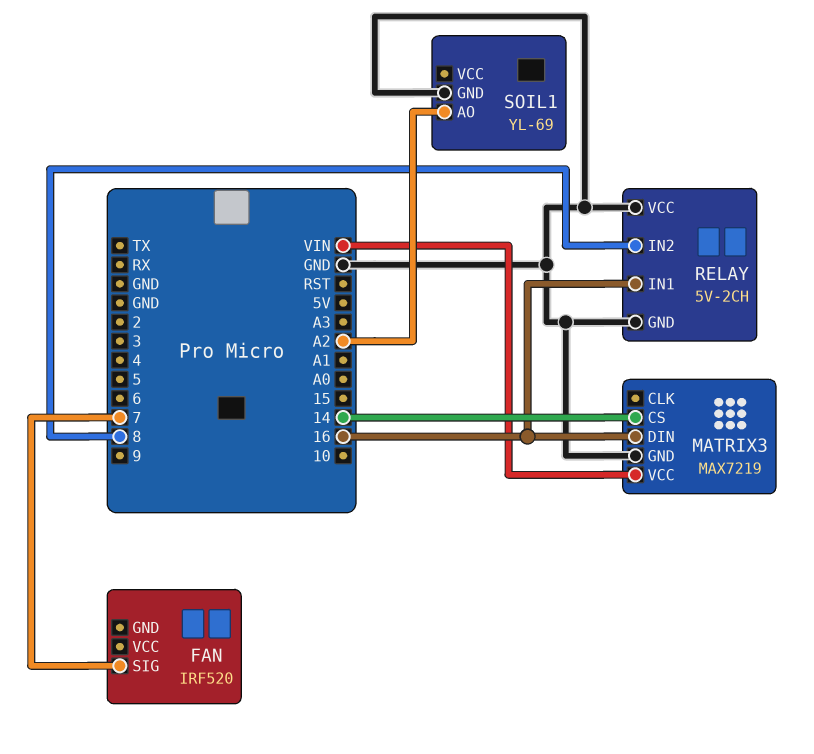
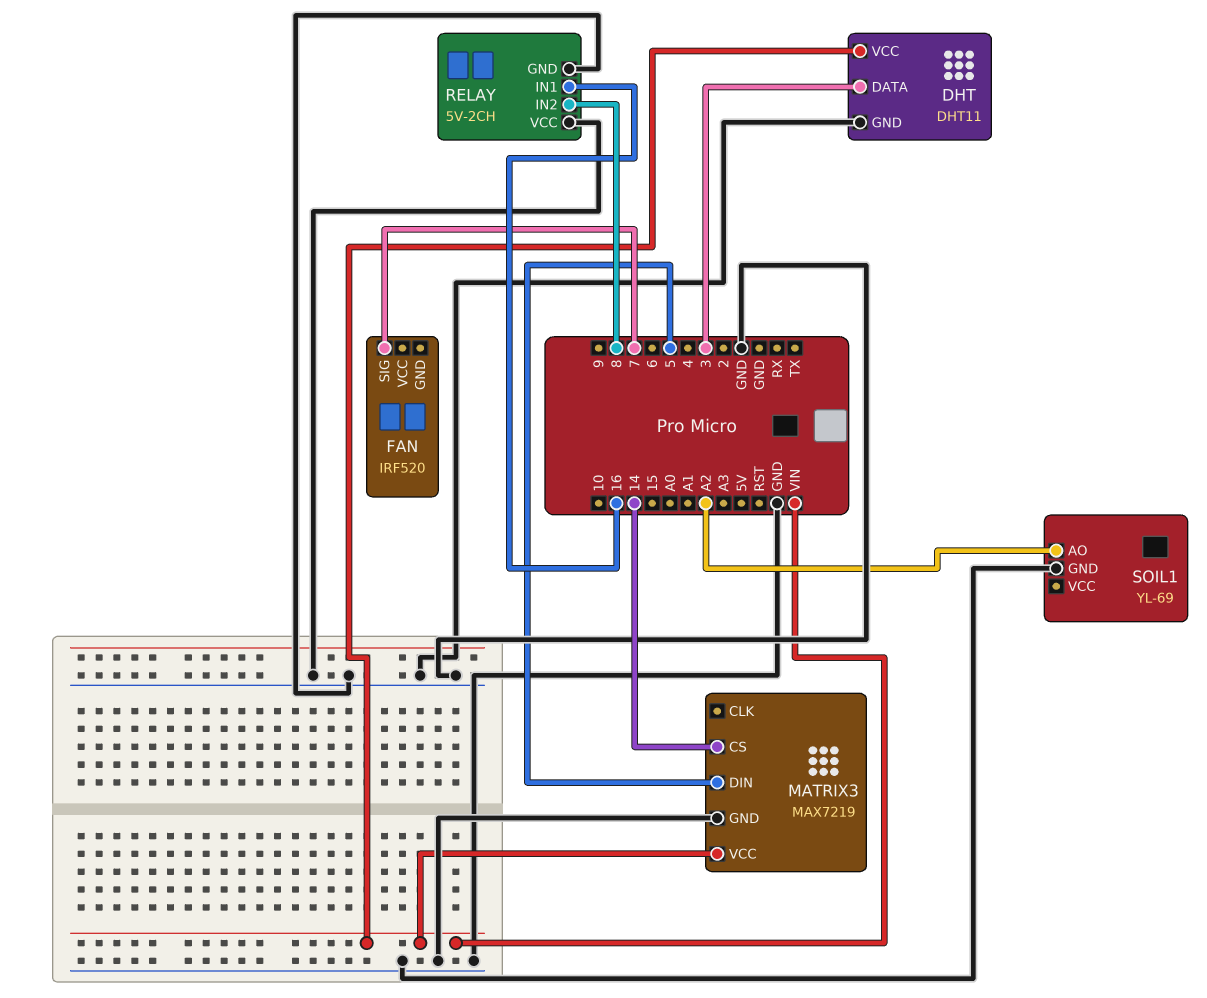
DHT: none -> DHT11
DHT pin DATA: none -> 3
DHT pin GND: none -> GND
DHT pin VCC: none -> VIN
MATRIX3 pin DIN: 16 -> 5

